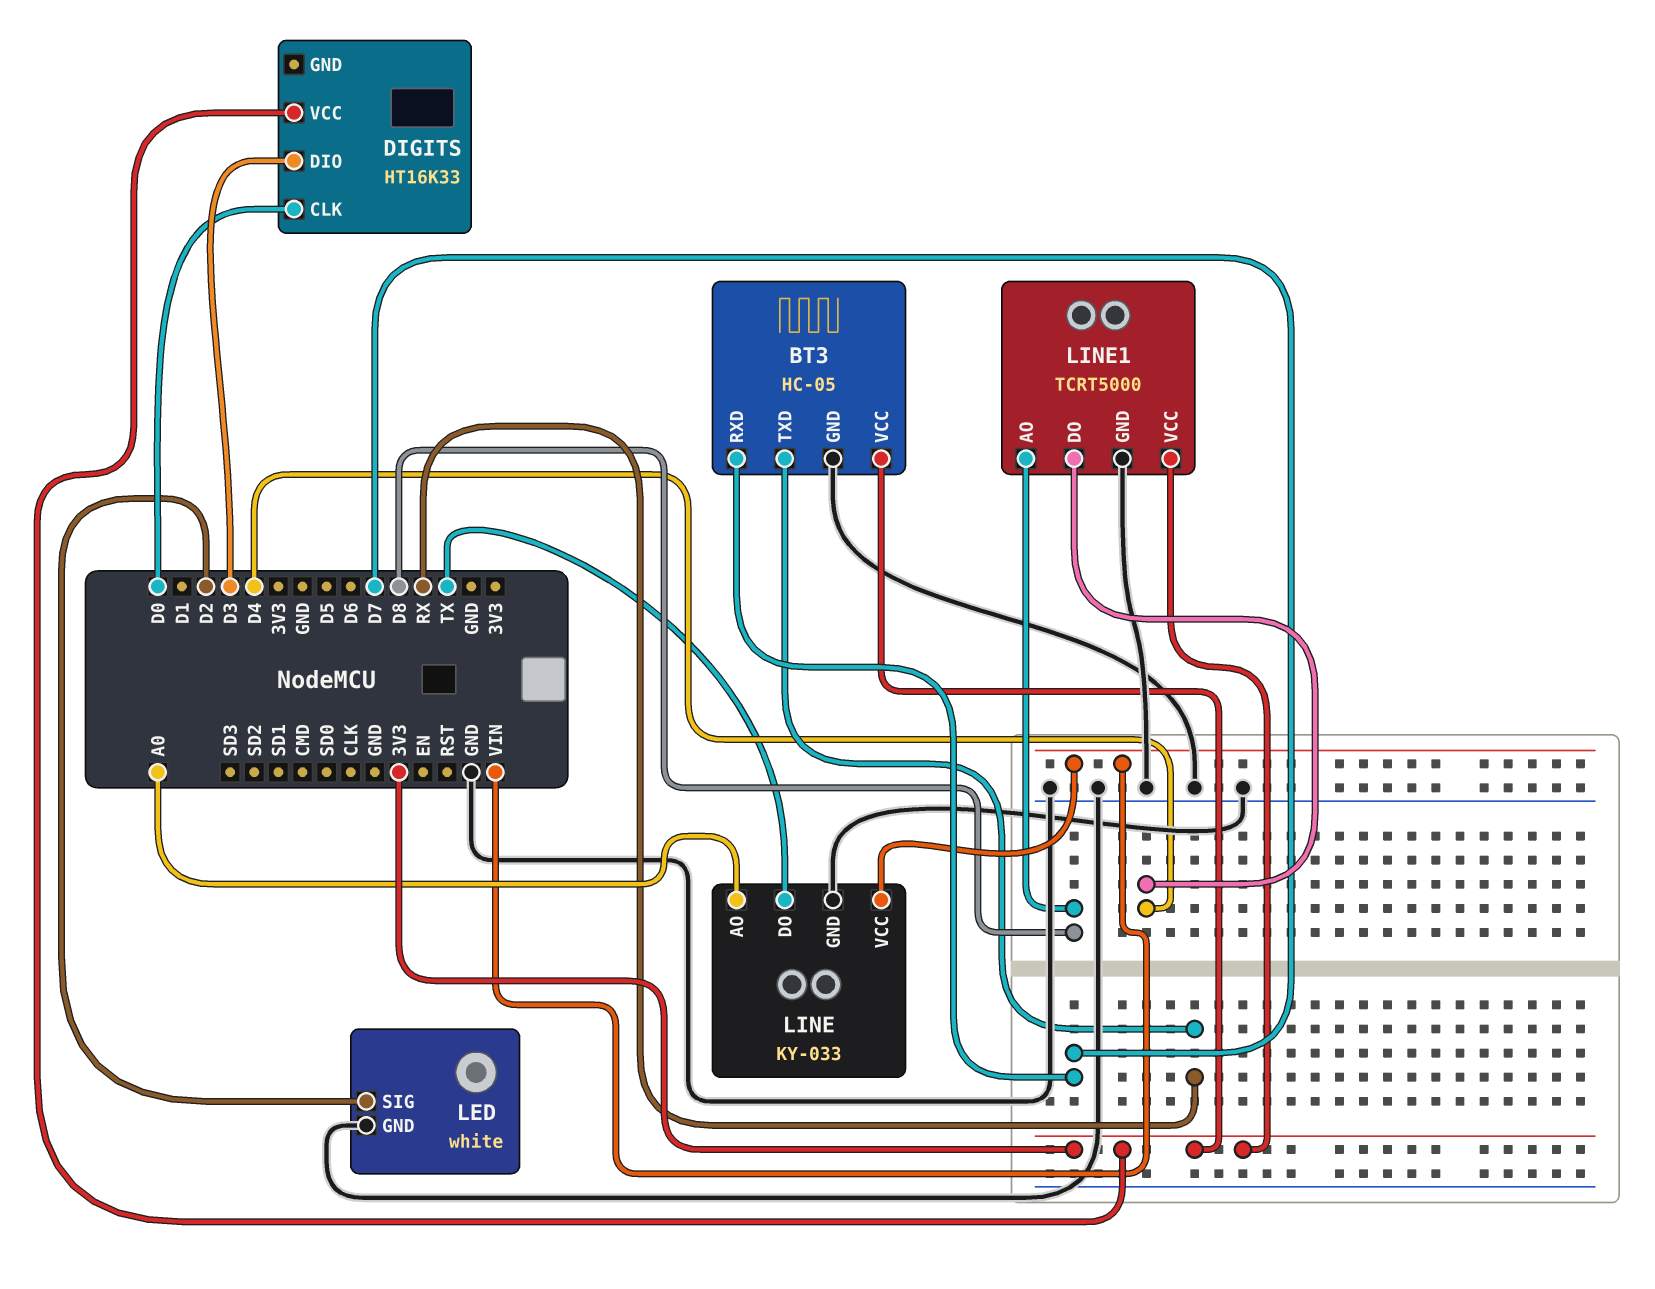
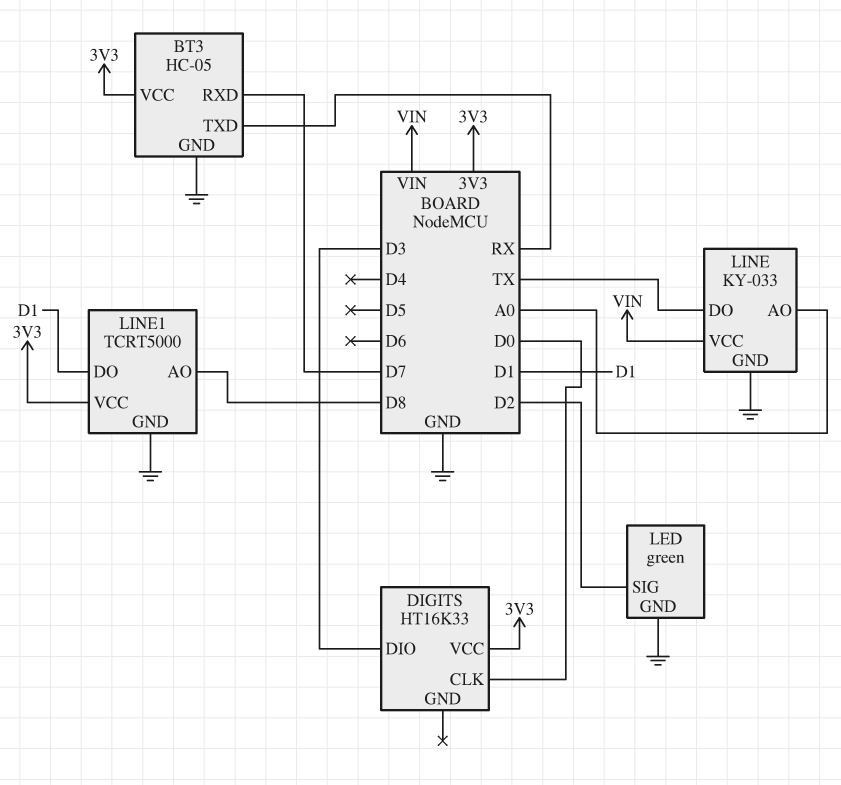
LED: white -> green
LINE1 pin DO: D4 -> D1

